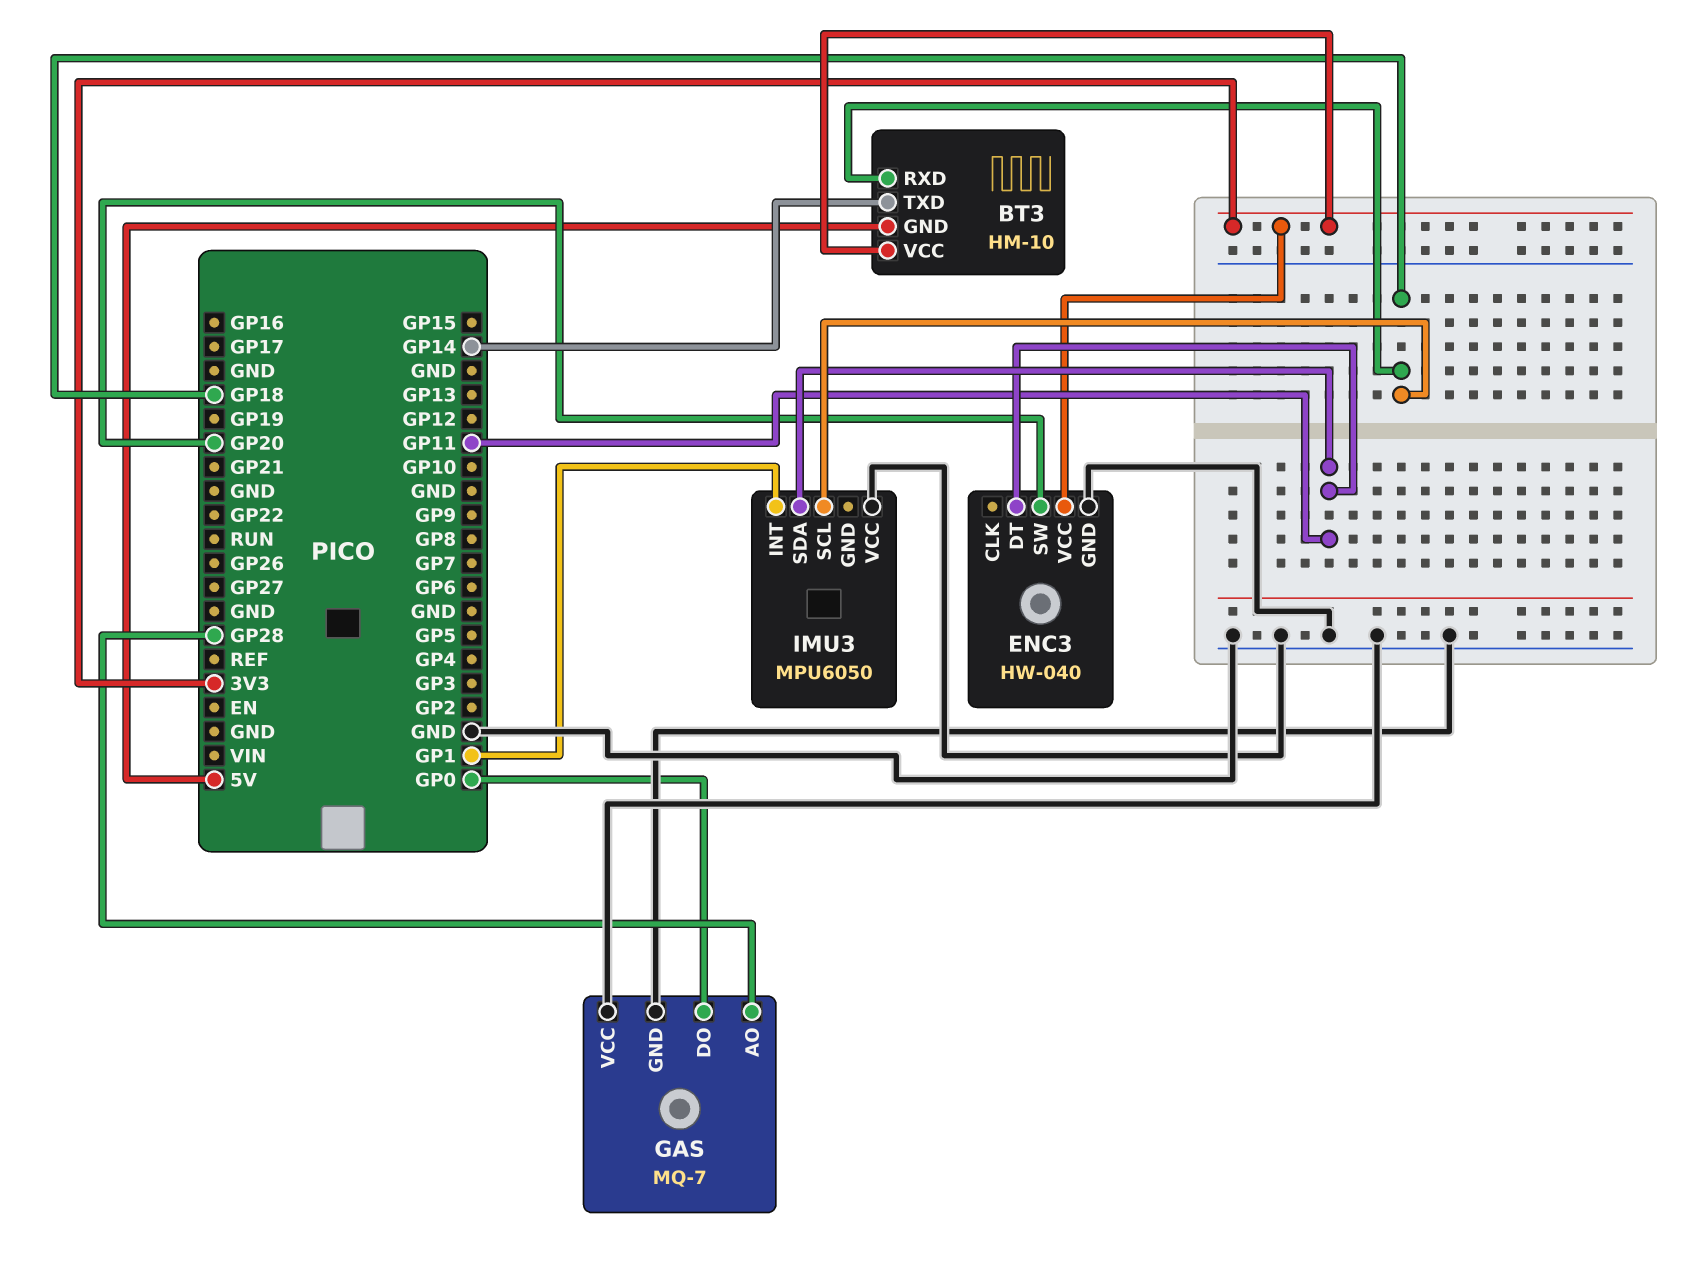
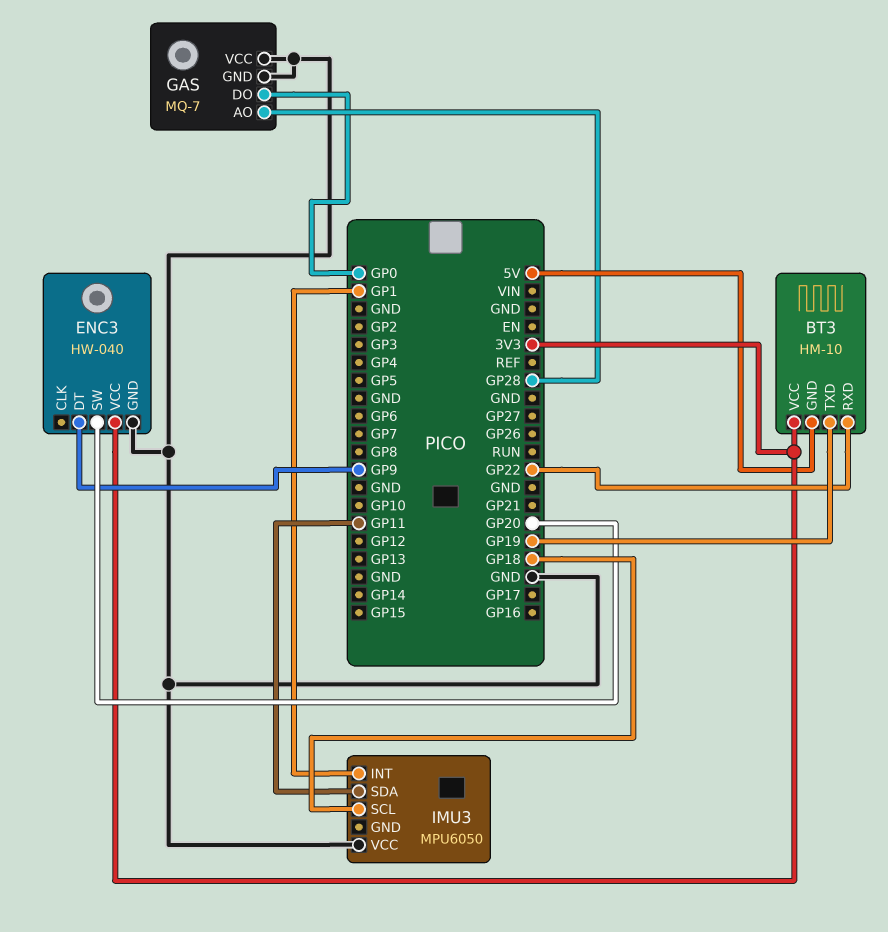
BT3 pin RXD: GP18 -> GP22
BT3 pin TXD: GP14 -> GP19
ENC3 pin DT: GP11 -> GP9

